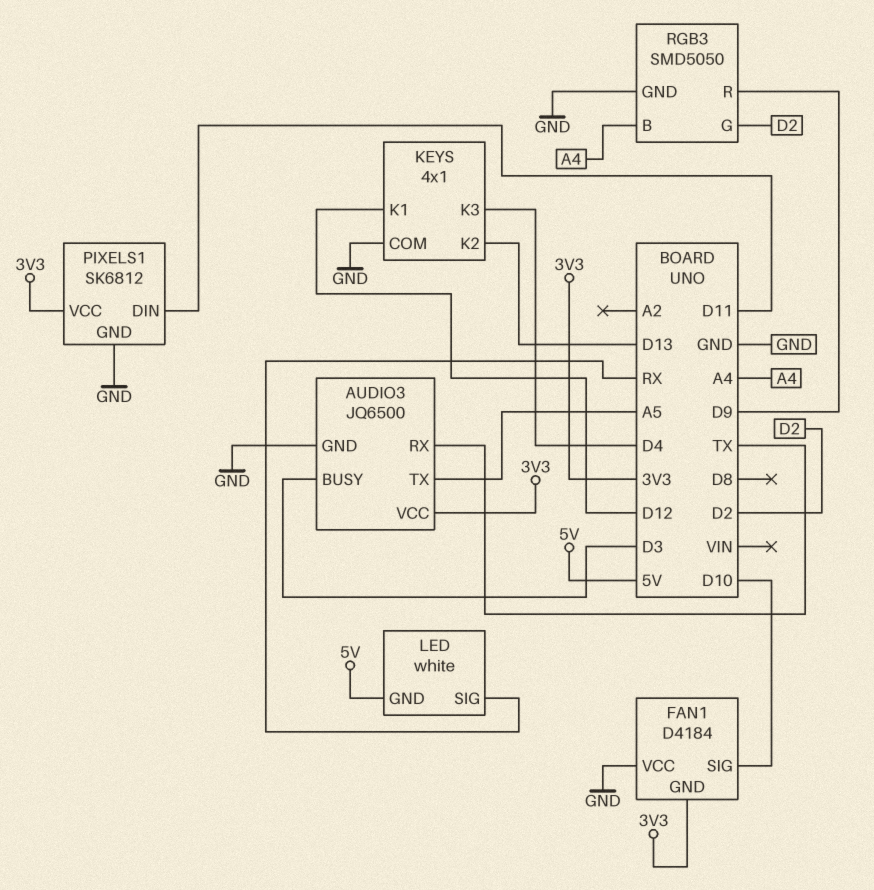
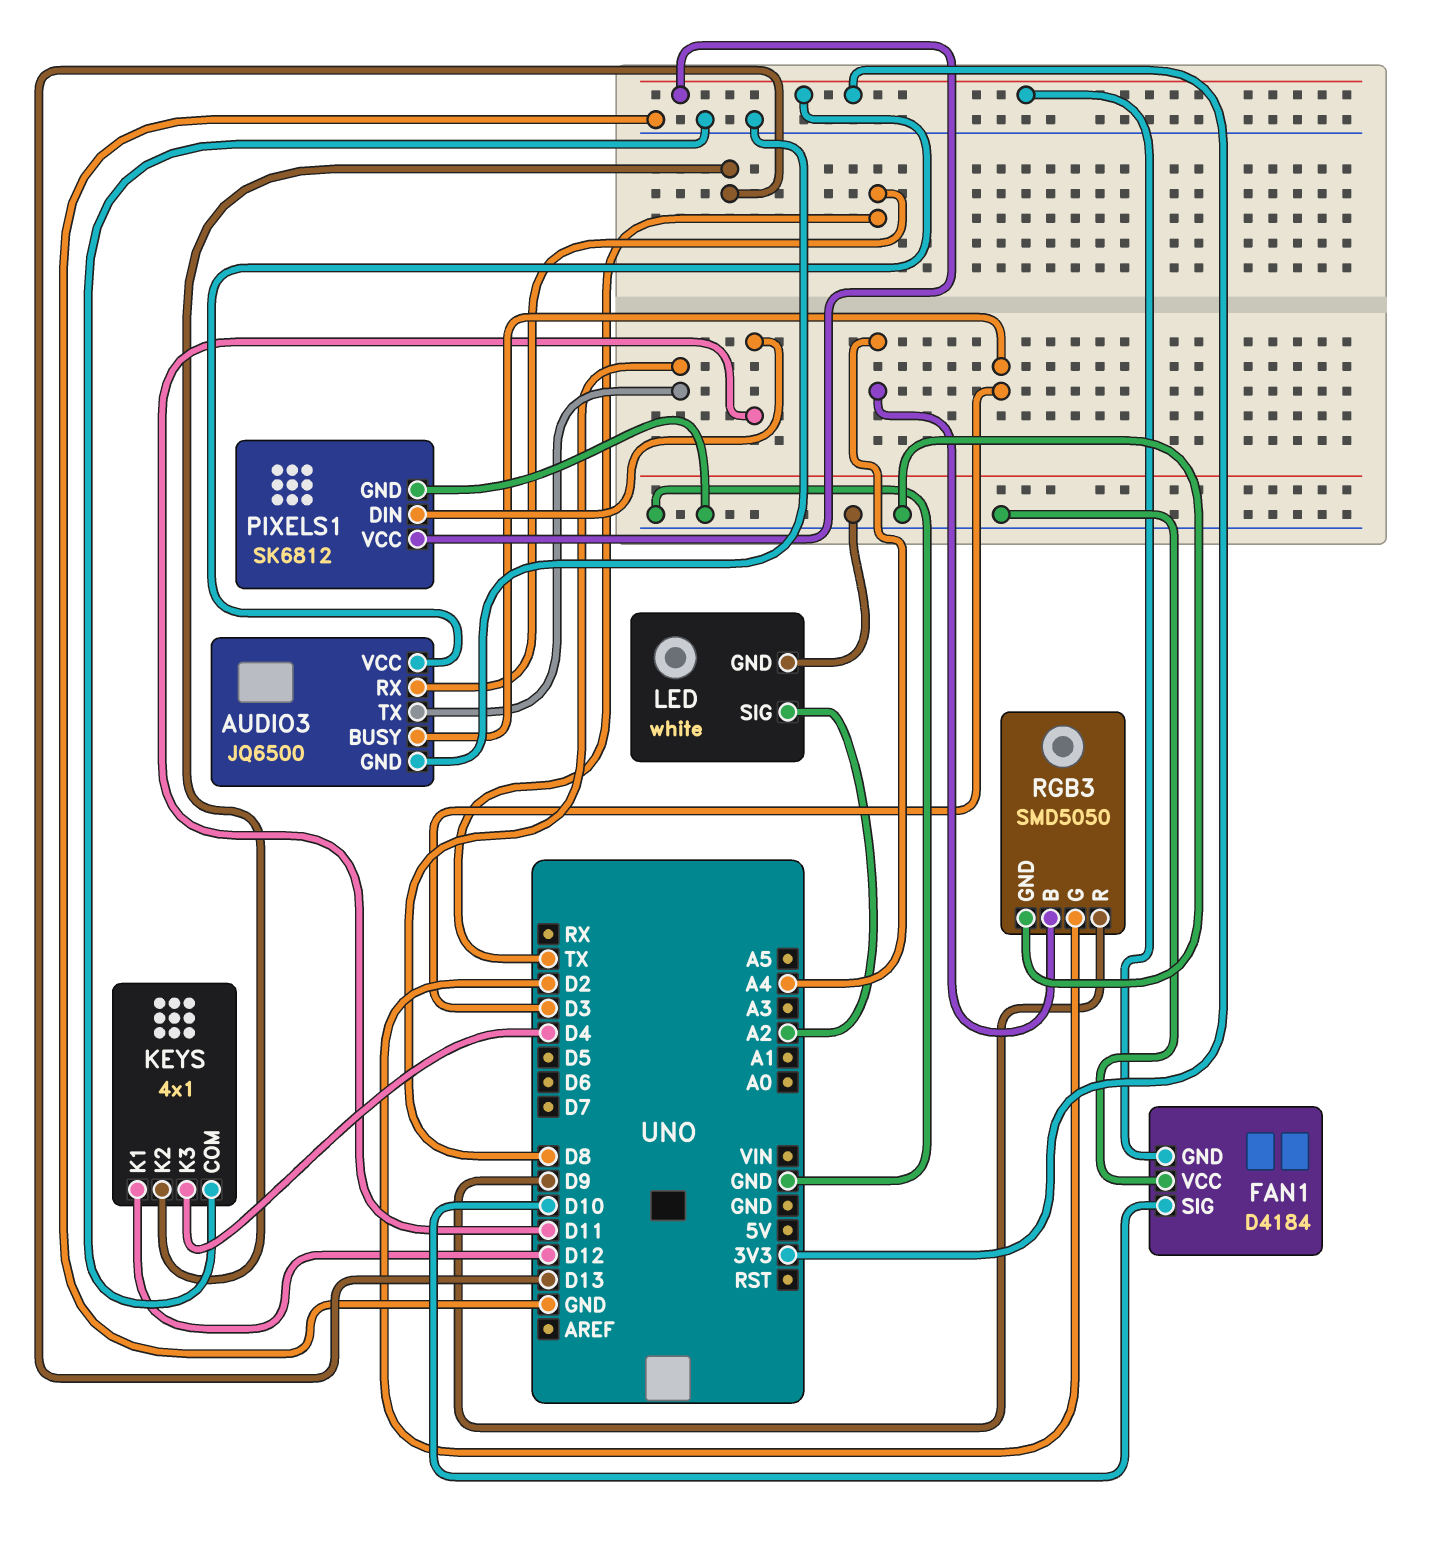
AUDIO3 pin TX: A5 -> D8
LED pin GND: 5V -> GND
LED pin SIG: RX -> A2

